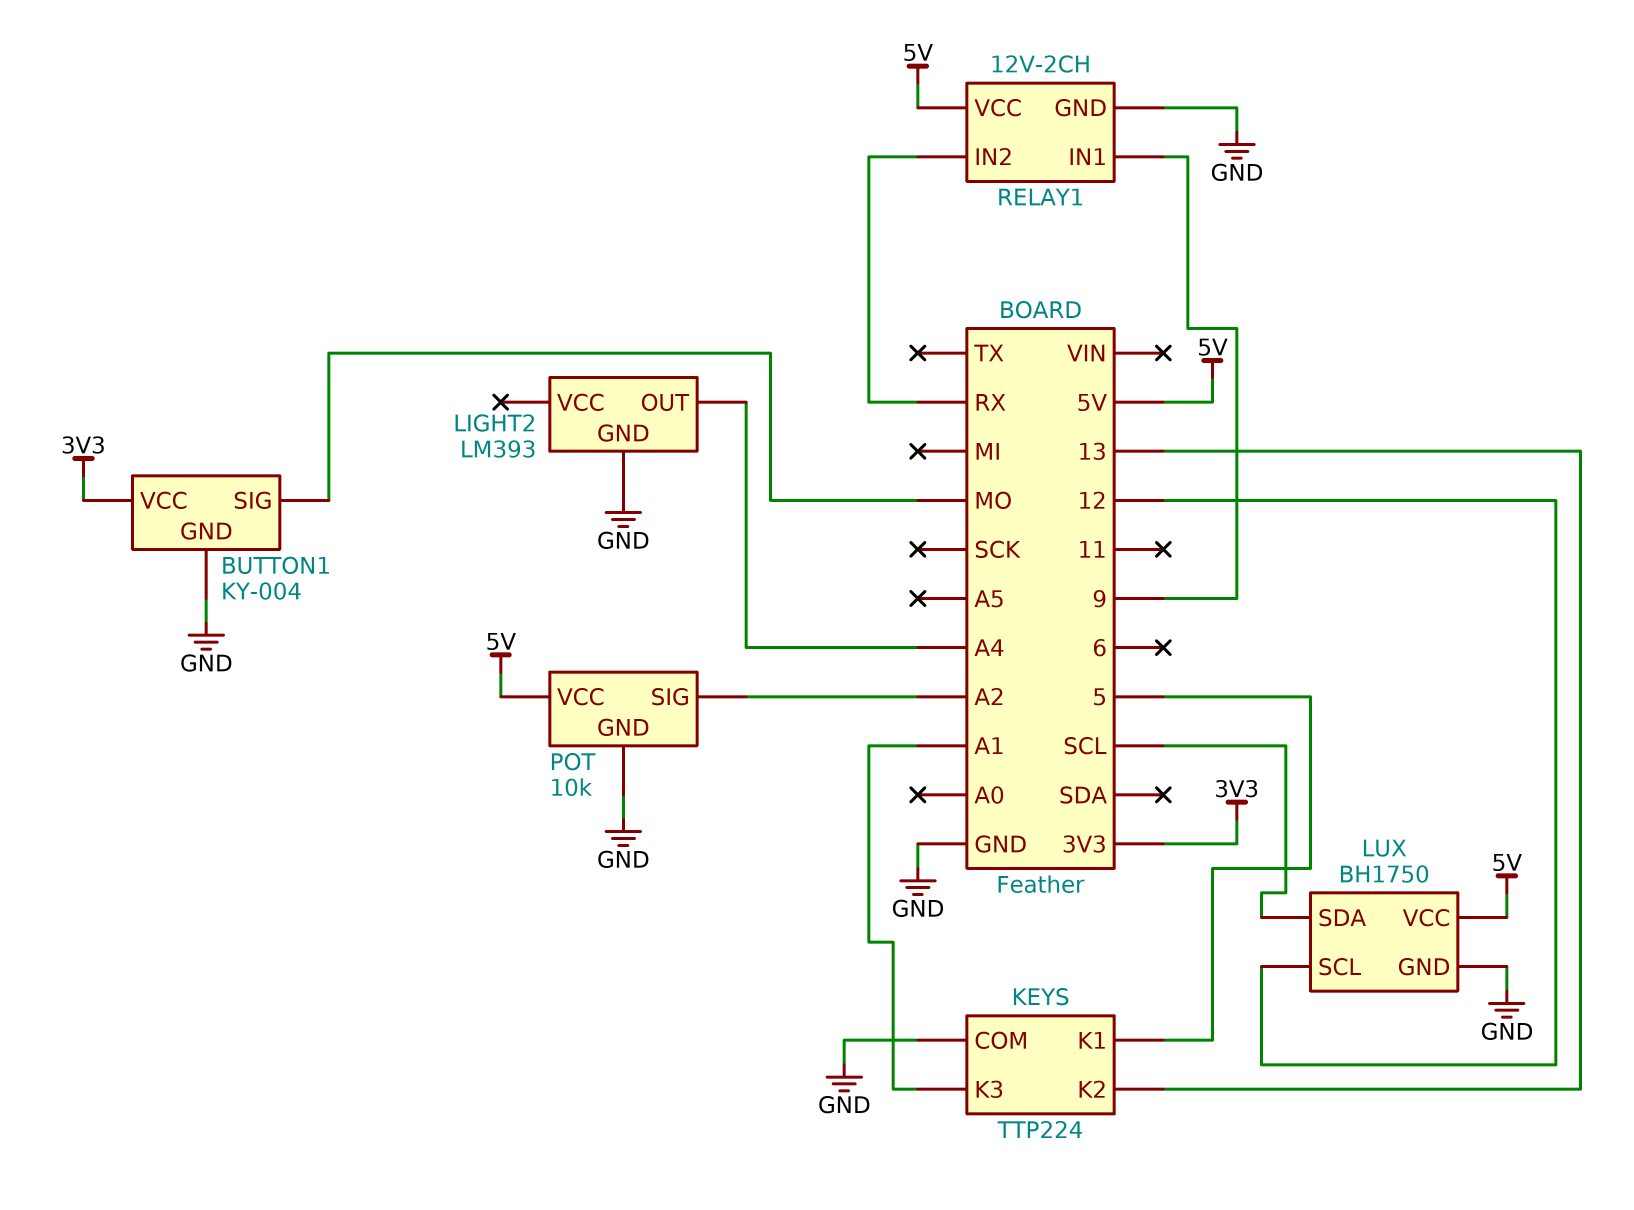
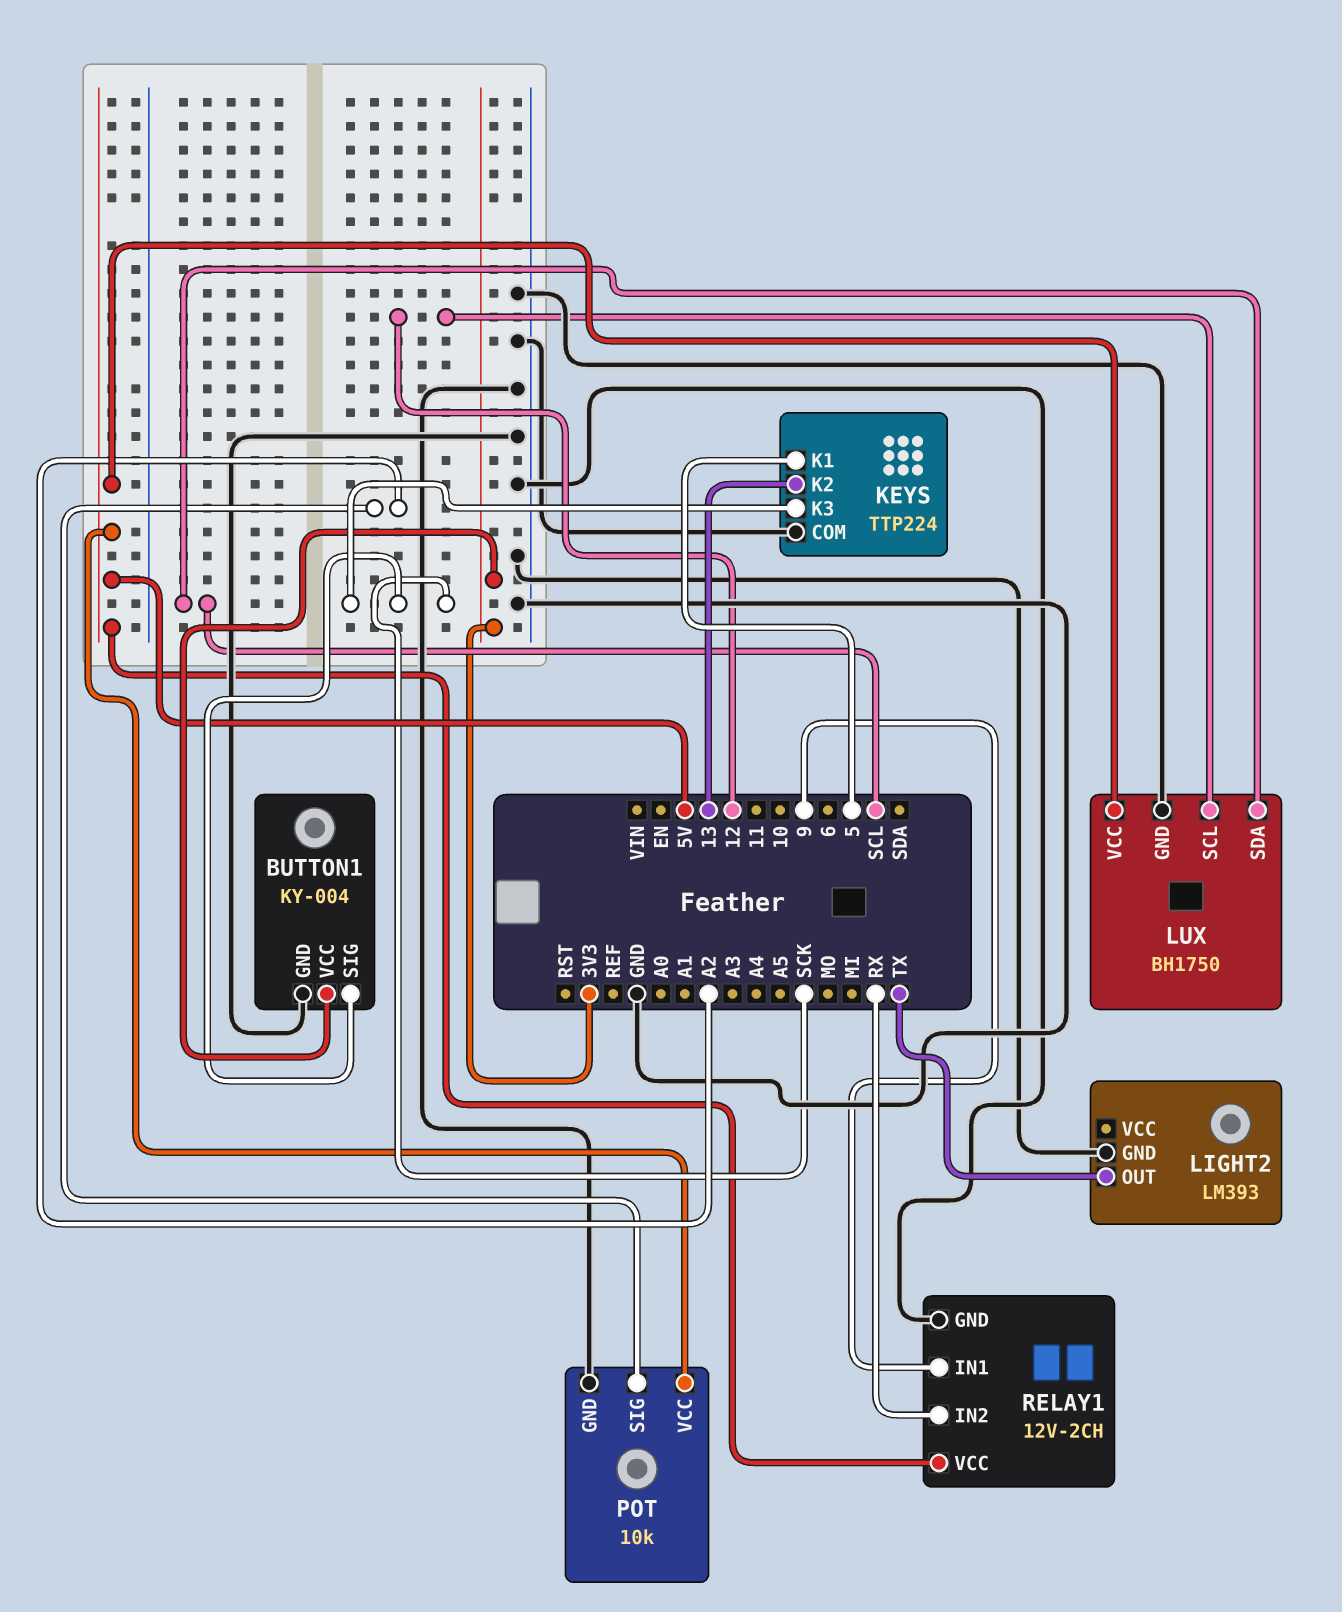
BUTTON1 pin SIG: MO -> SCK
KEYS pin K3: A1 -> SCK
LIGHT2 pin OUT: A4 -> TX

